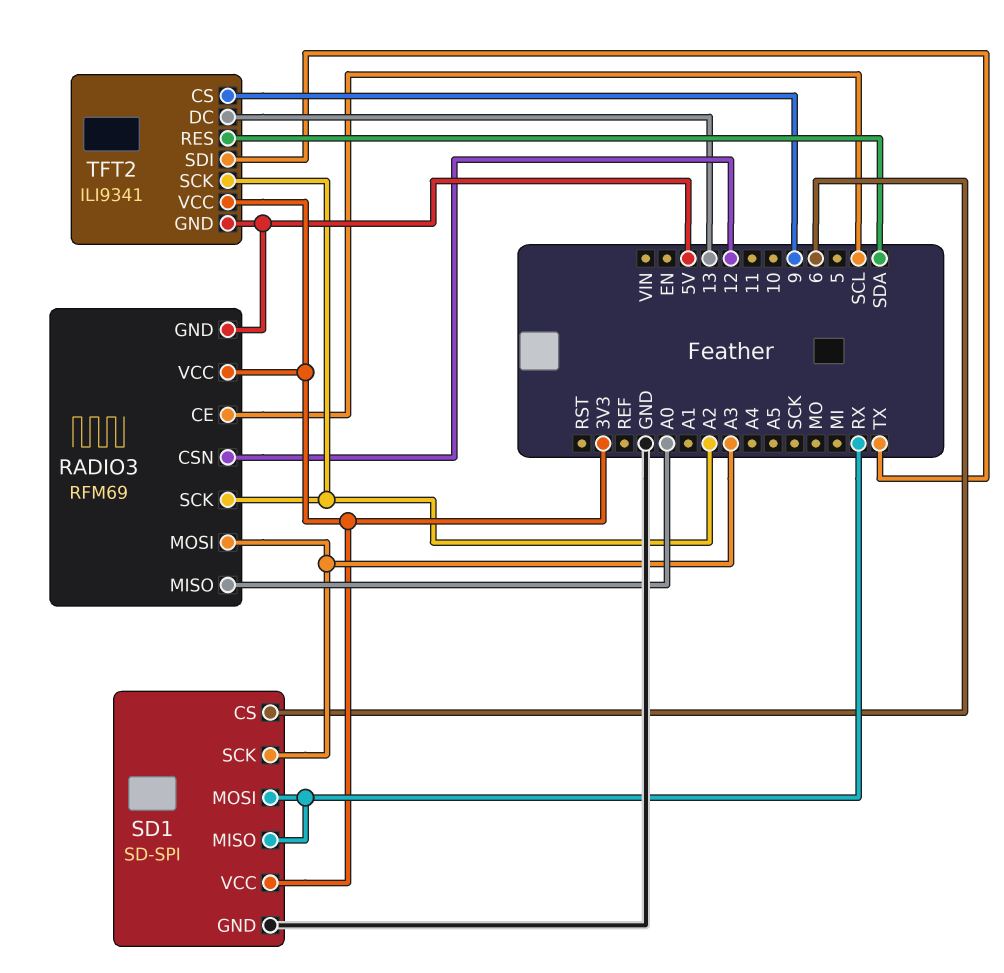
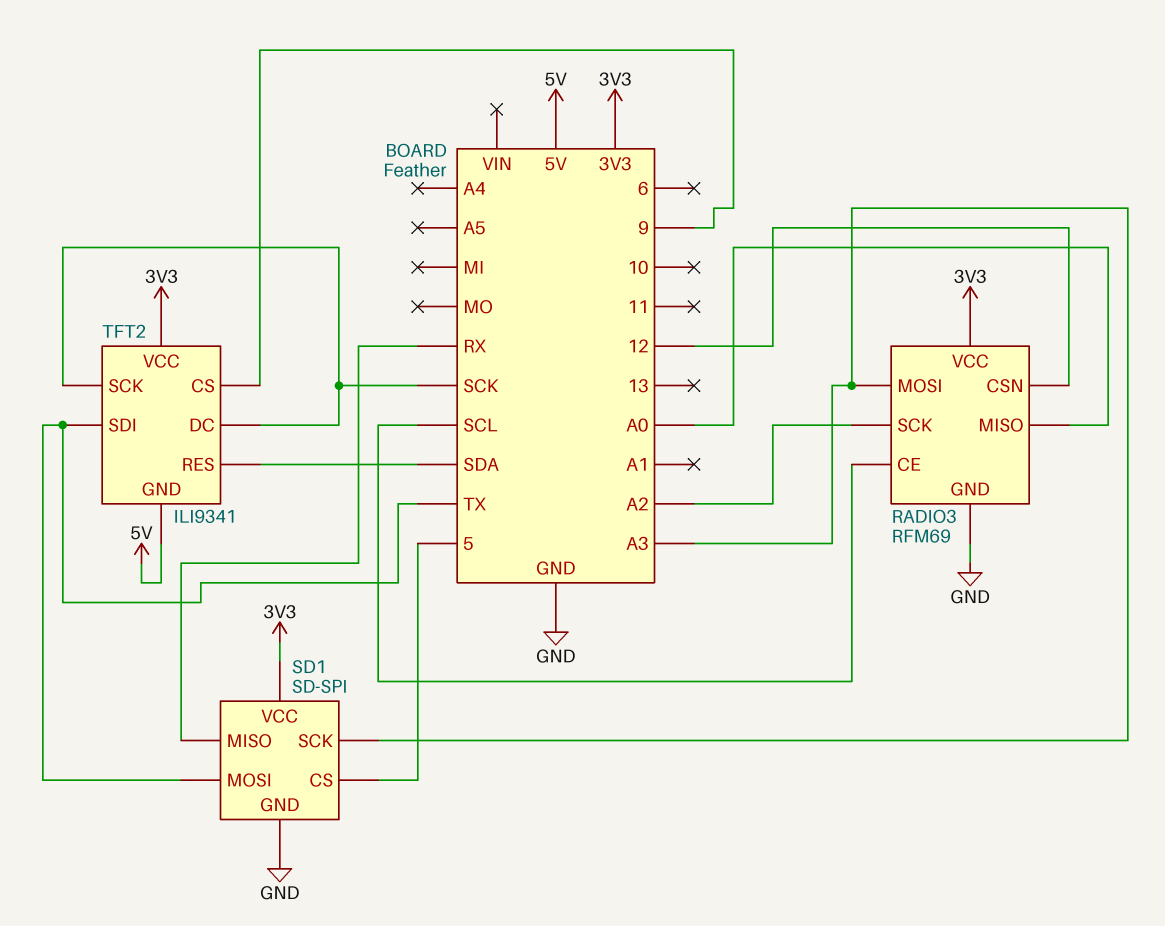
RADIO3 pin GND: 5V -> GND
SD1 pin CS: 6 -> 5
SD1 pin MOSI: RX -> TX
TFT2 pin DC: 13 -> SCK
TFT2 pin SCK: A2 -> SCK

